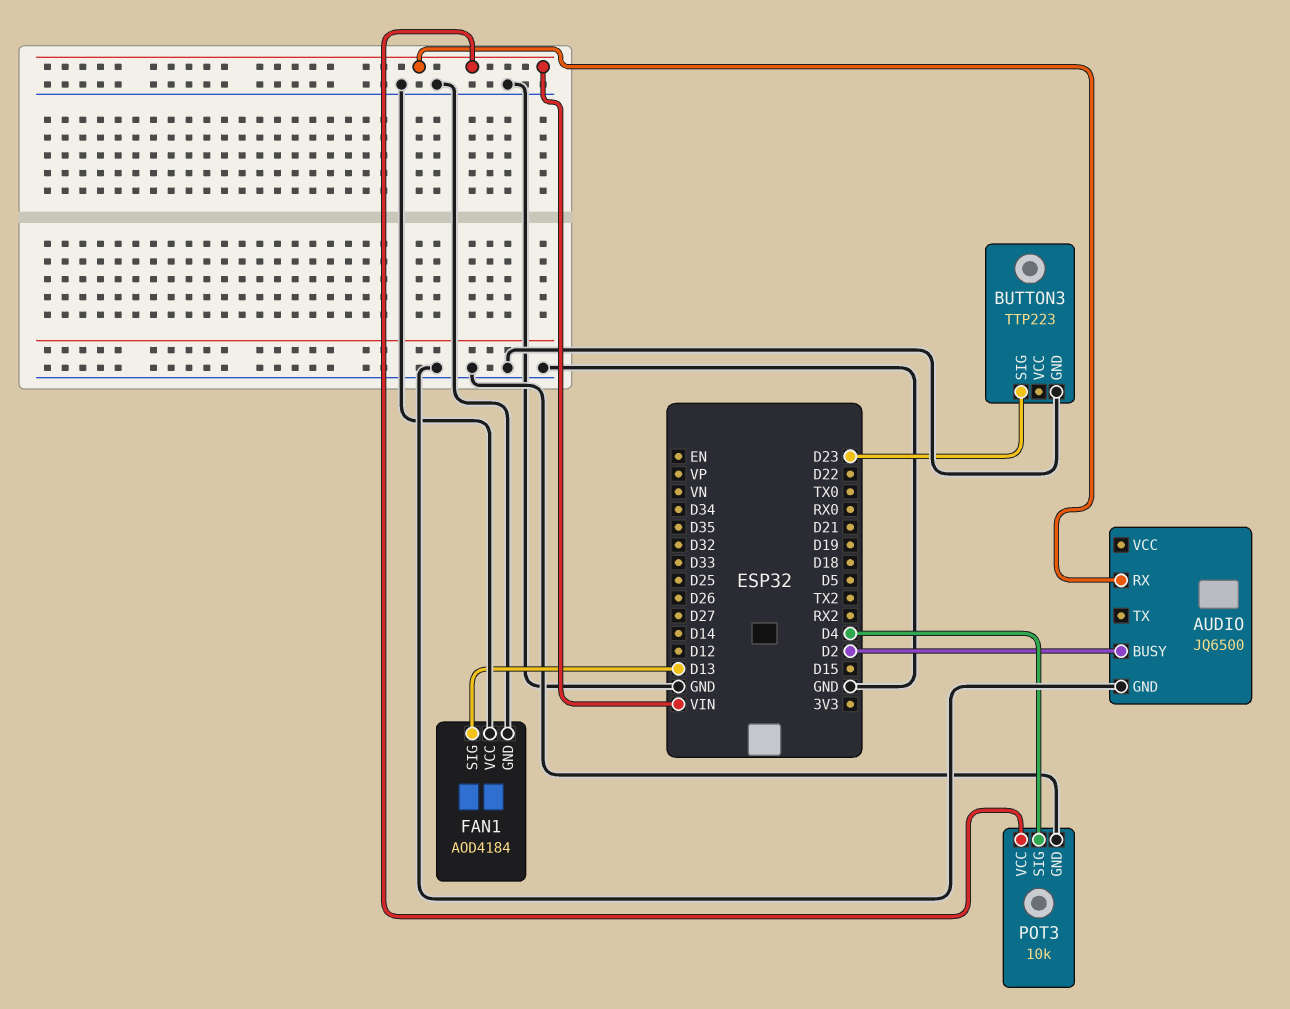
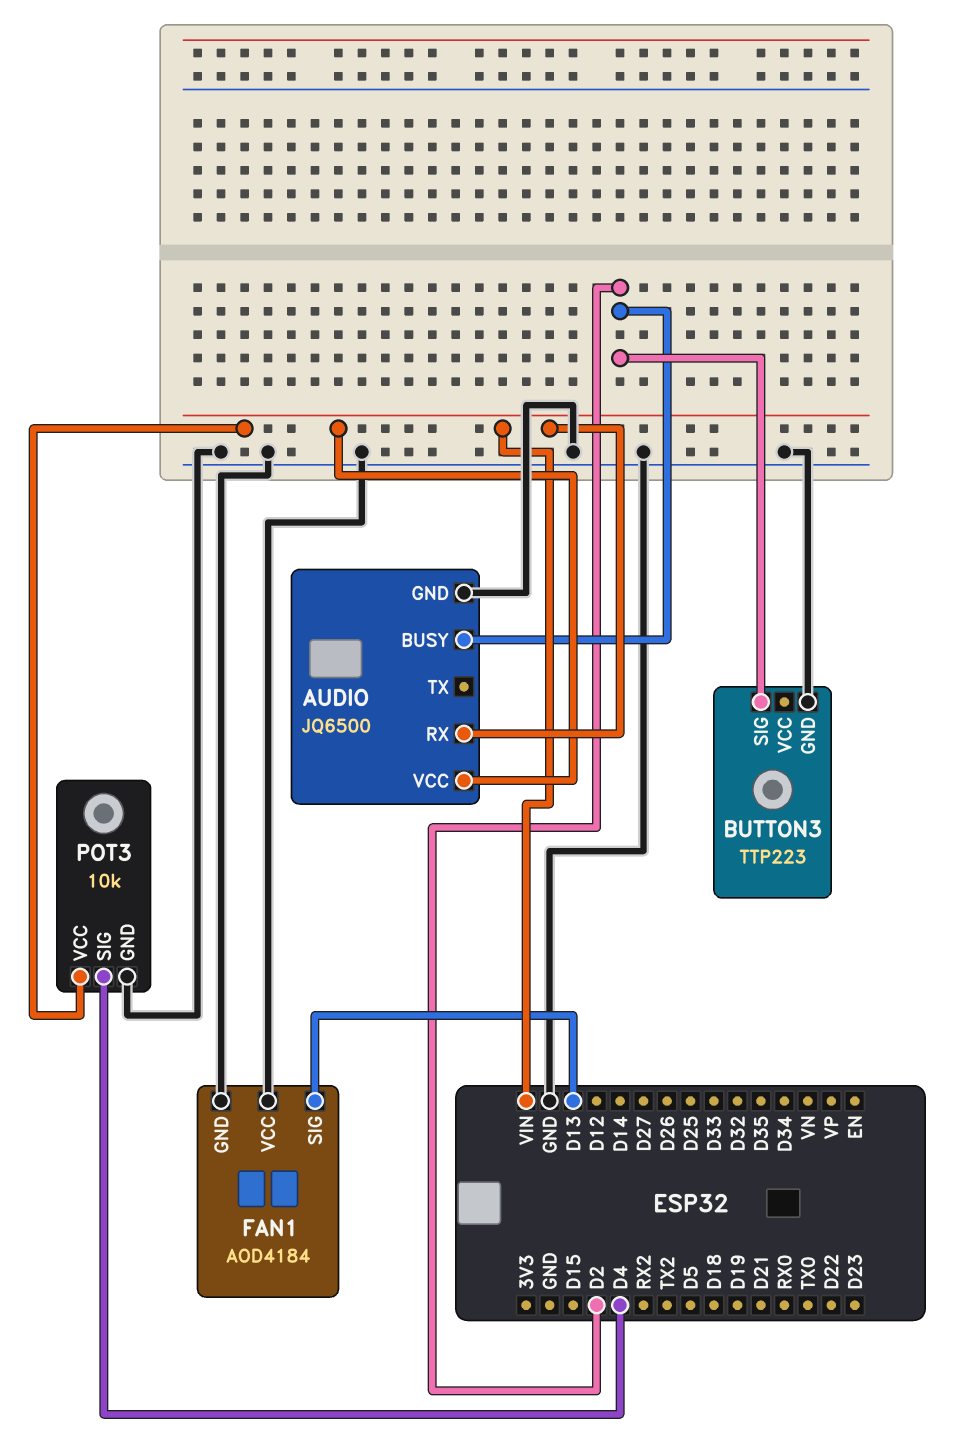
AUDIO pin VCC: none -> VIN
BUTTON3 pin SIG: D23 -> D2

